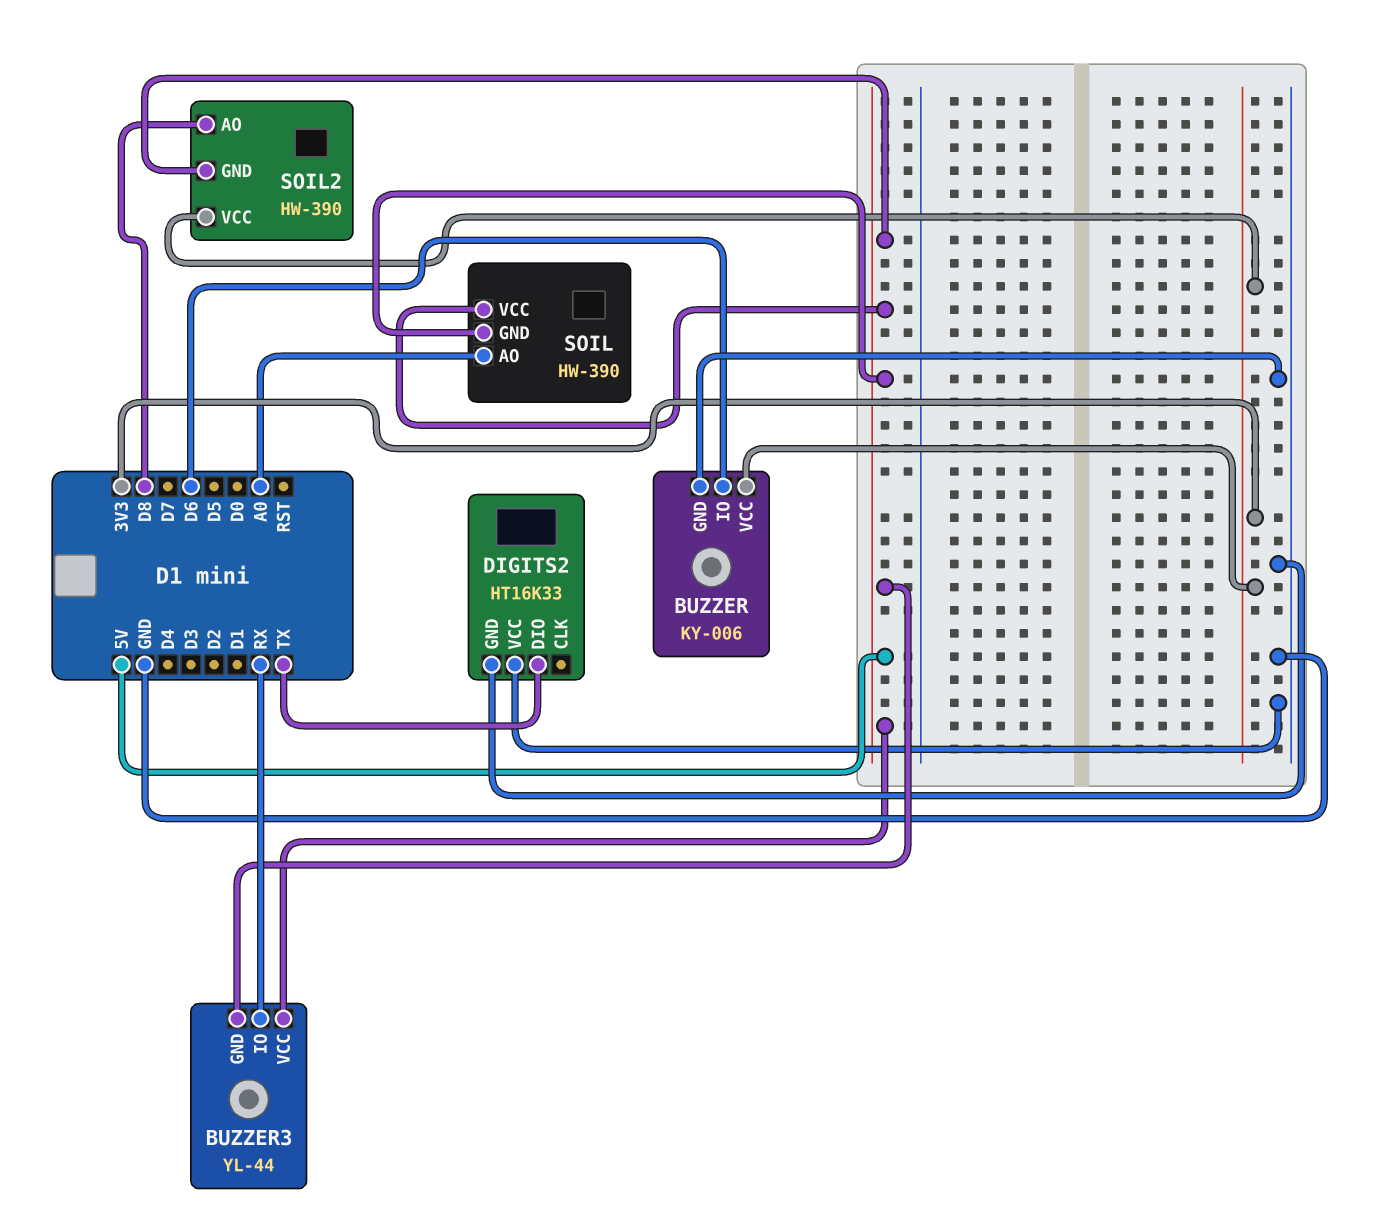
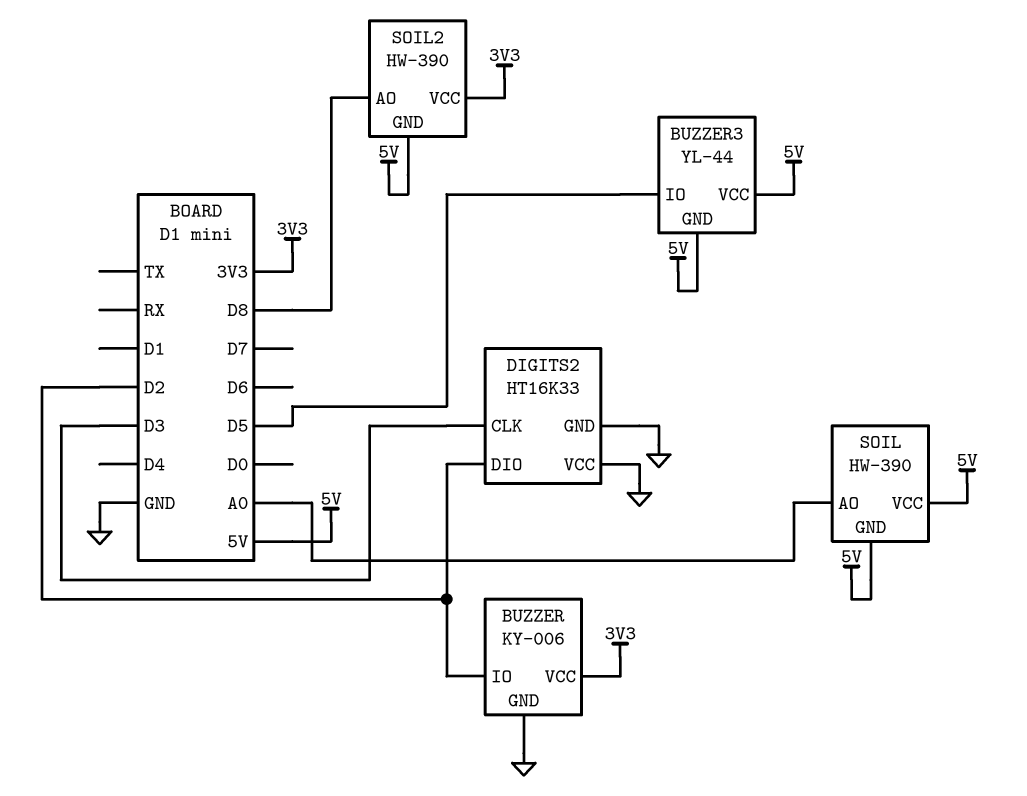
BUZZER pin IO: D6 -> D2
BUZZER3 pin IO: RX -> D5
DIGITS2 pin CLK: none -> D3
DIGITS2 pin DIO: TX -> D2

